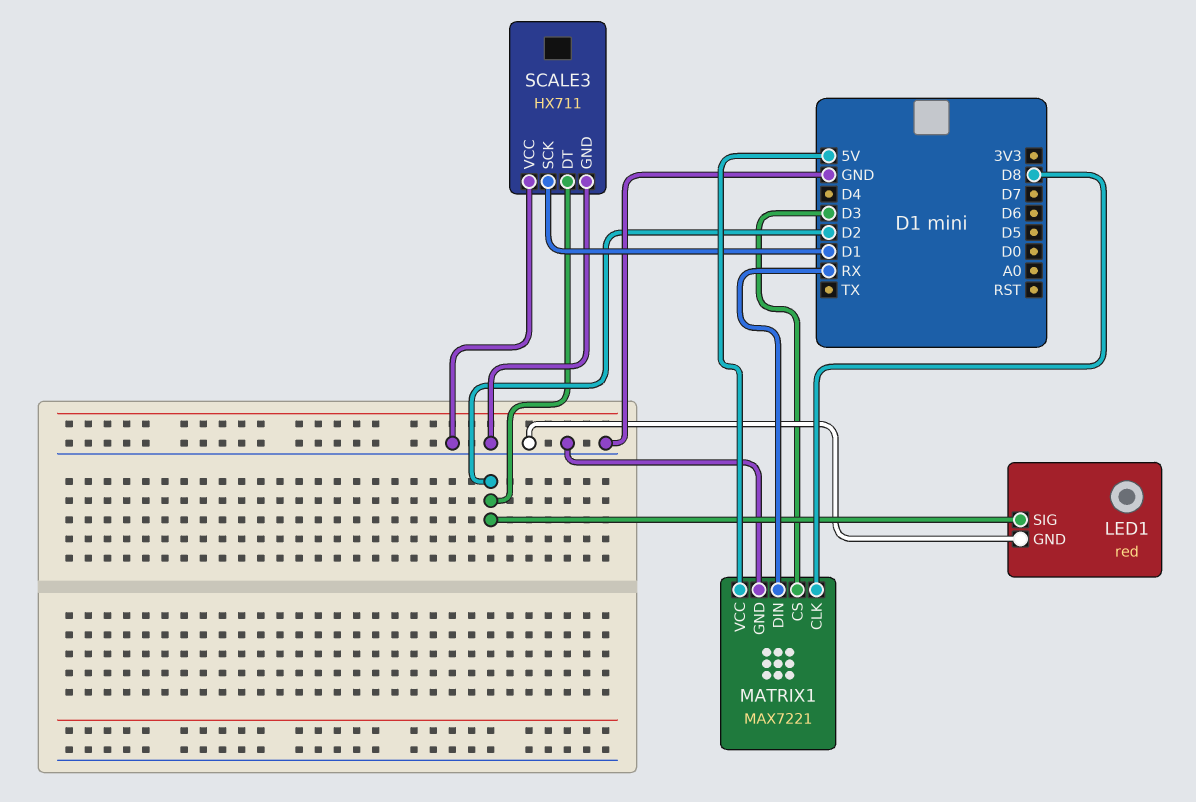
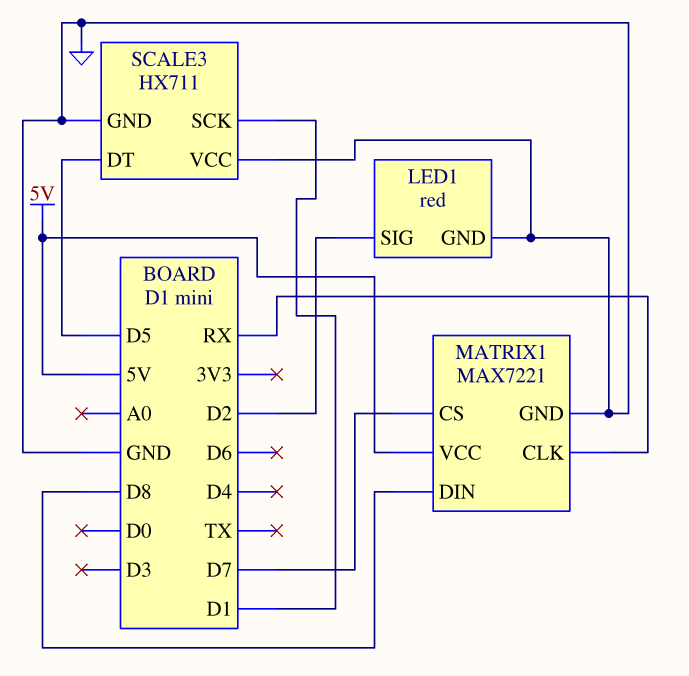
MATRIX1 pin CLK: D8 -> RX
MATRIX1 pin CS: D3 -> D7
MATRIX1 pin DIN: RX -> D8
SCALE3 pin DT: D2 -> D5

